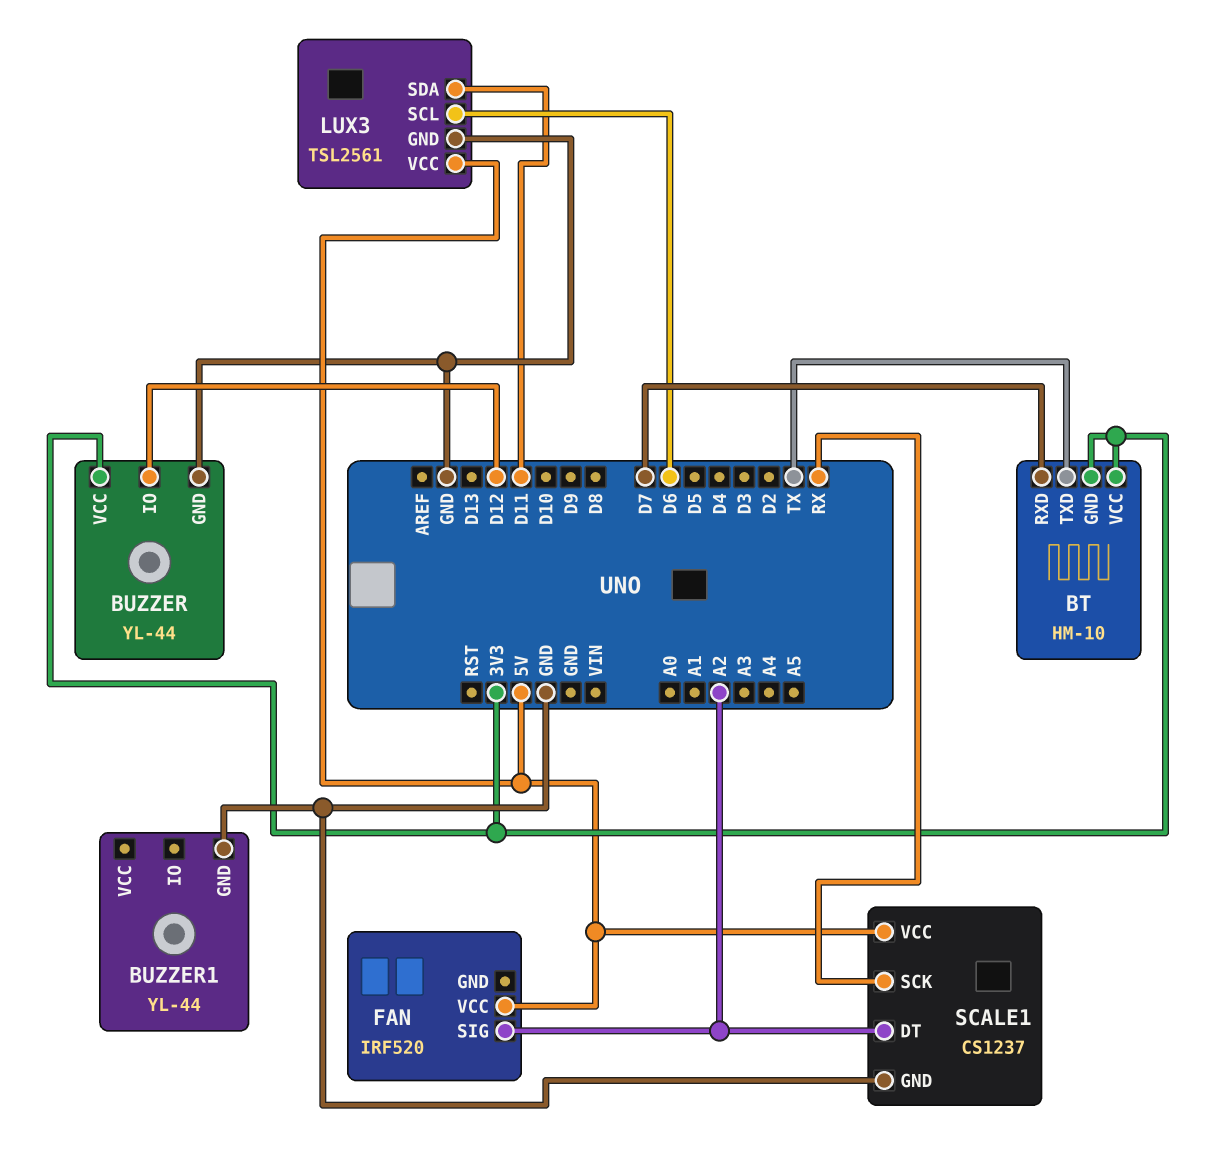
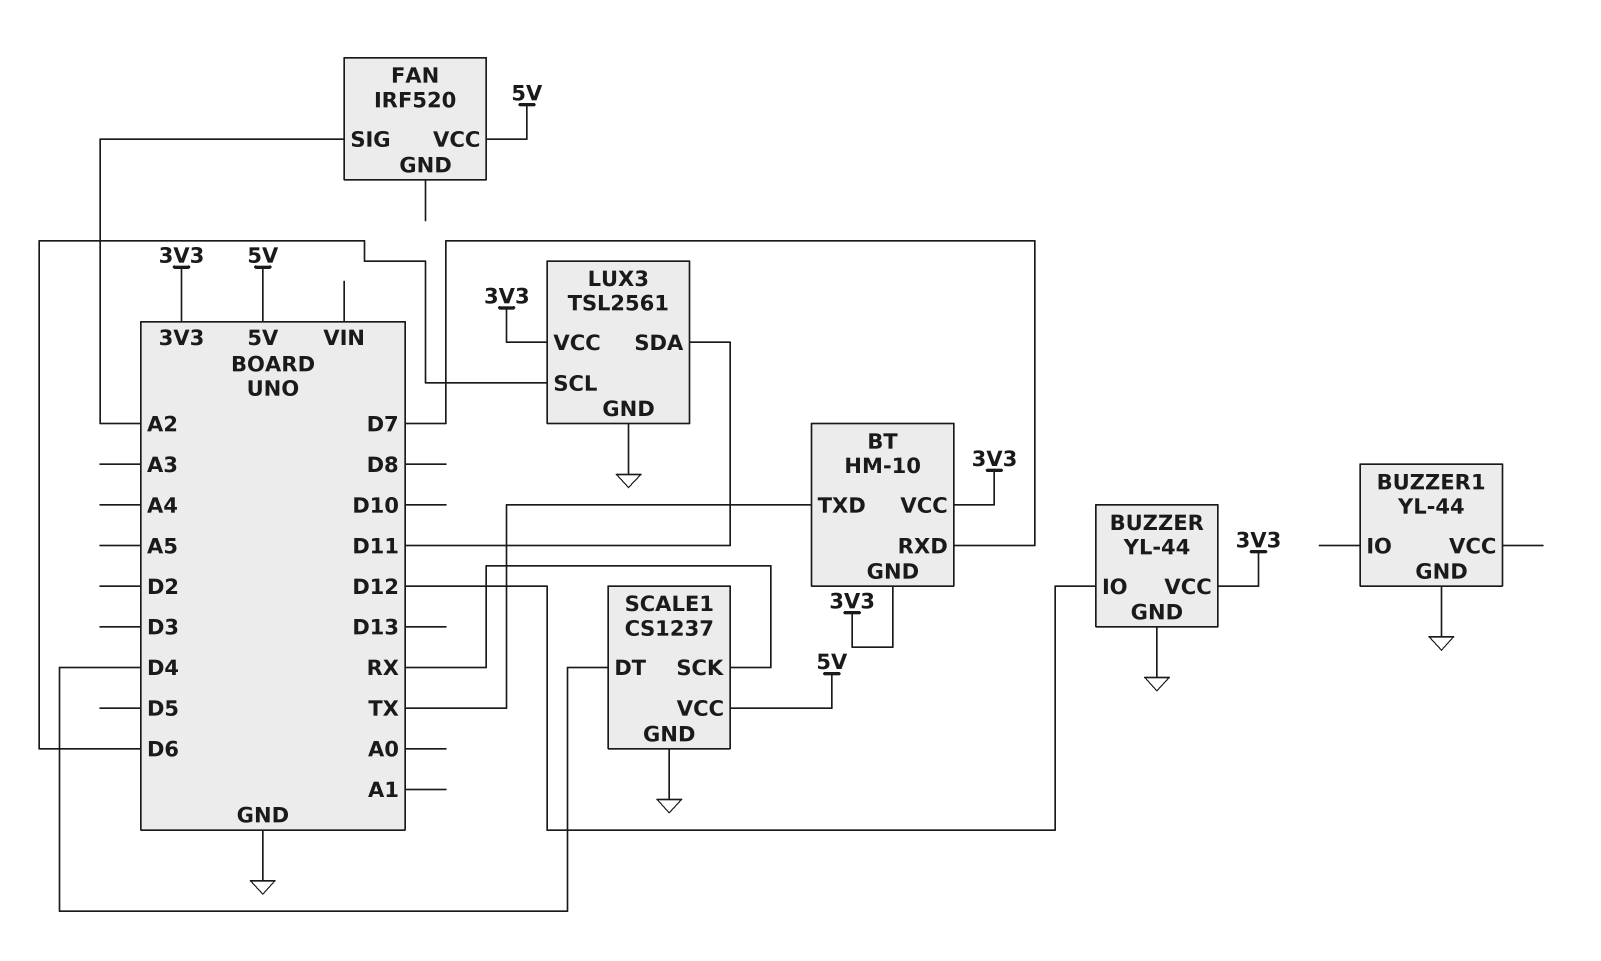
LUX3 pin VCC: 5V -> 3V3
SCALE1 pin DT: A2 -> D4

